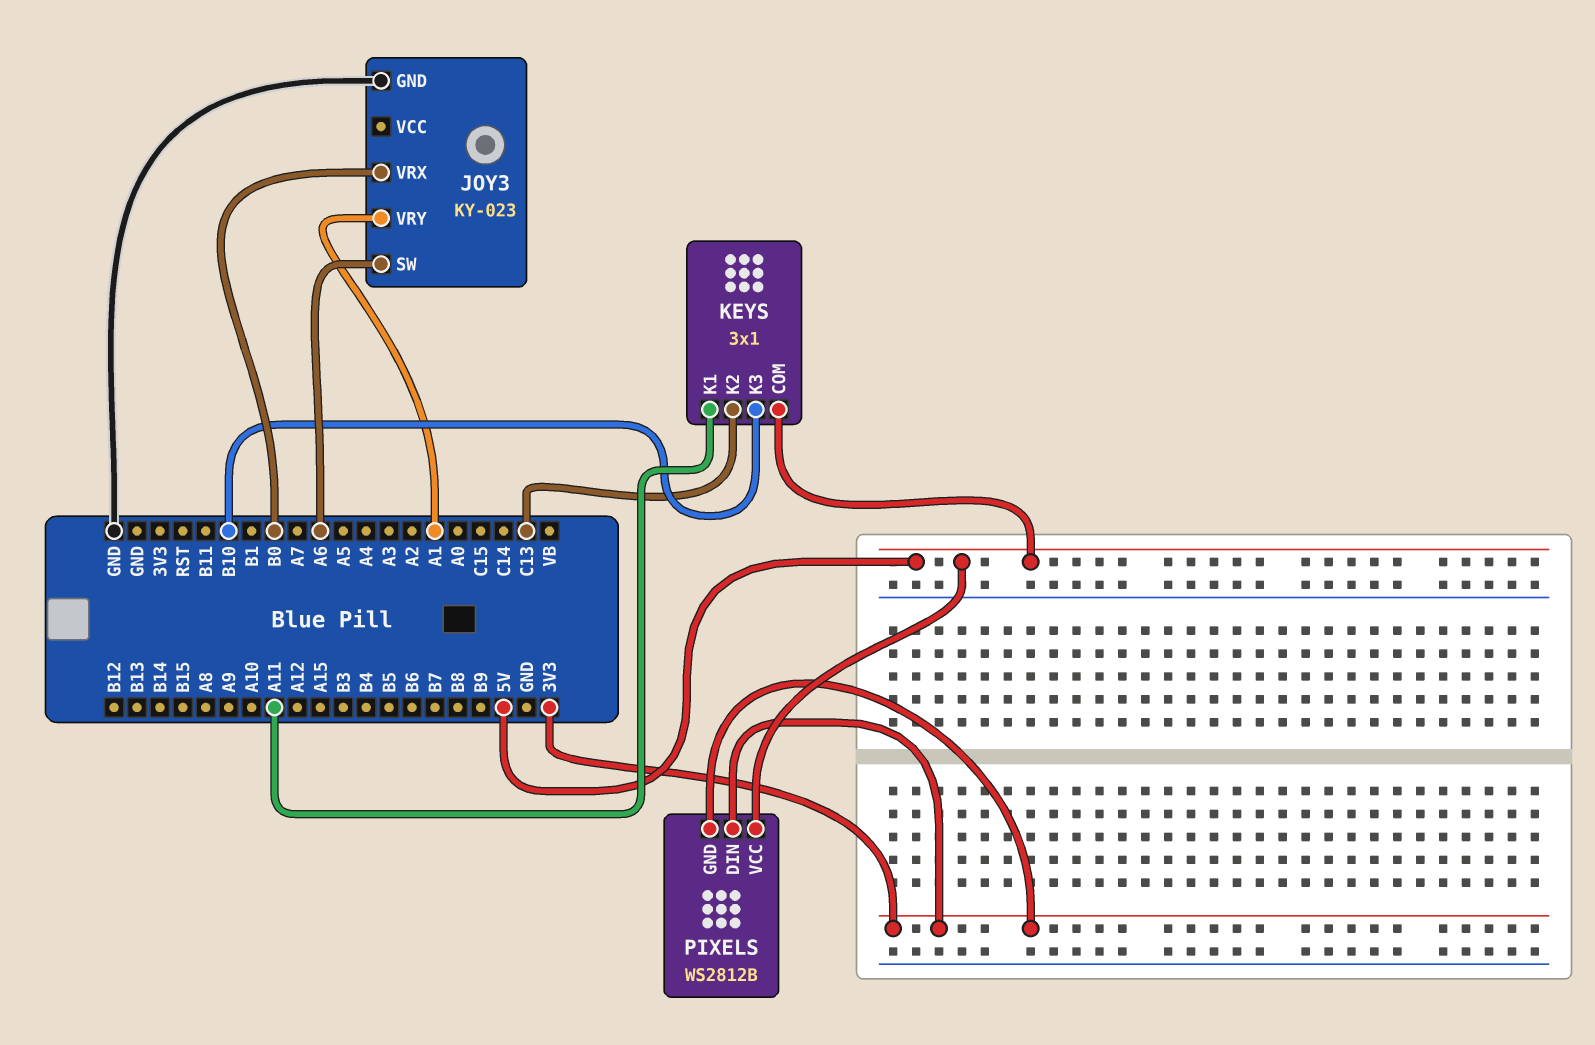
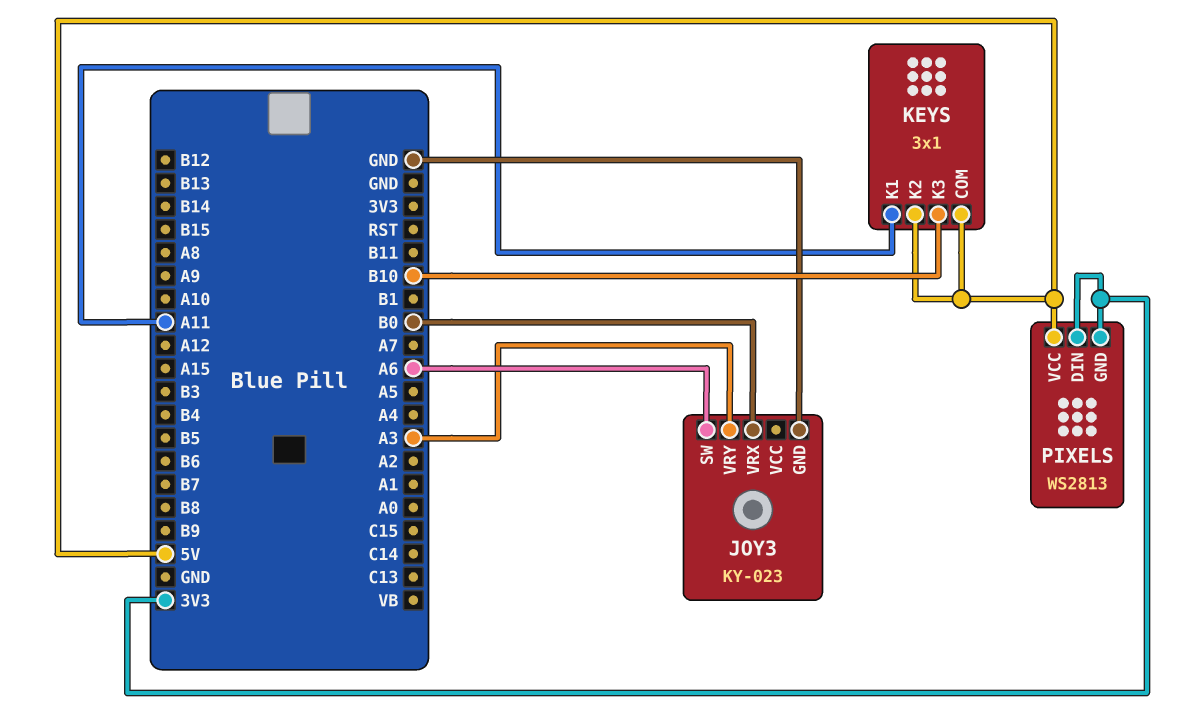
JOY3 pin VRY: A1 -> A3
KEYS pin K2: C13 -> 5V
PIXELS: WS2812B -> WS2813

